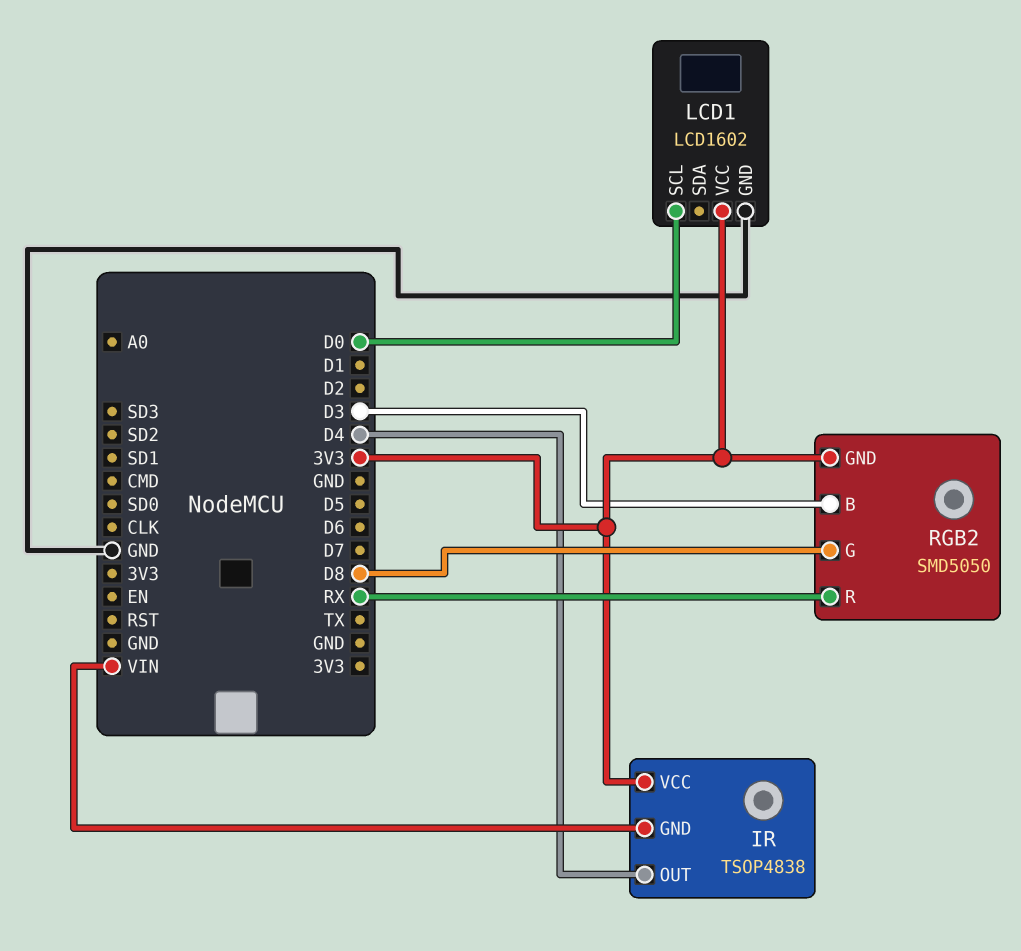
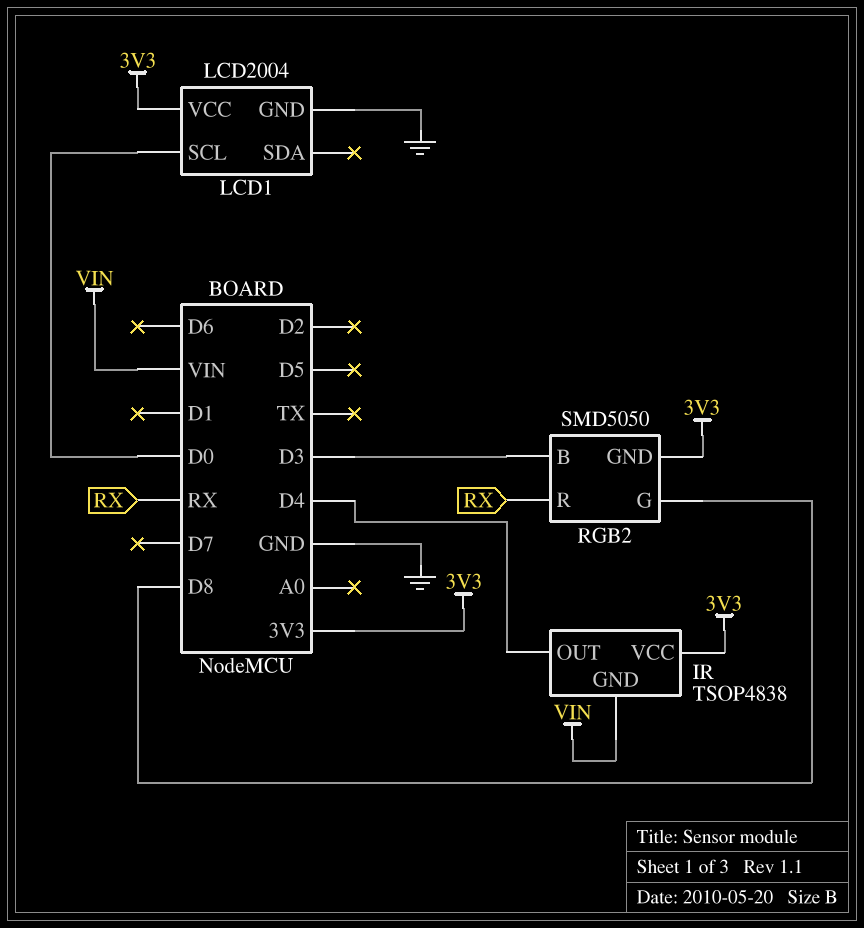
LCD1: LCD1602 -> LCD2004

